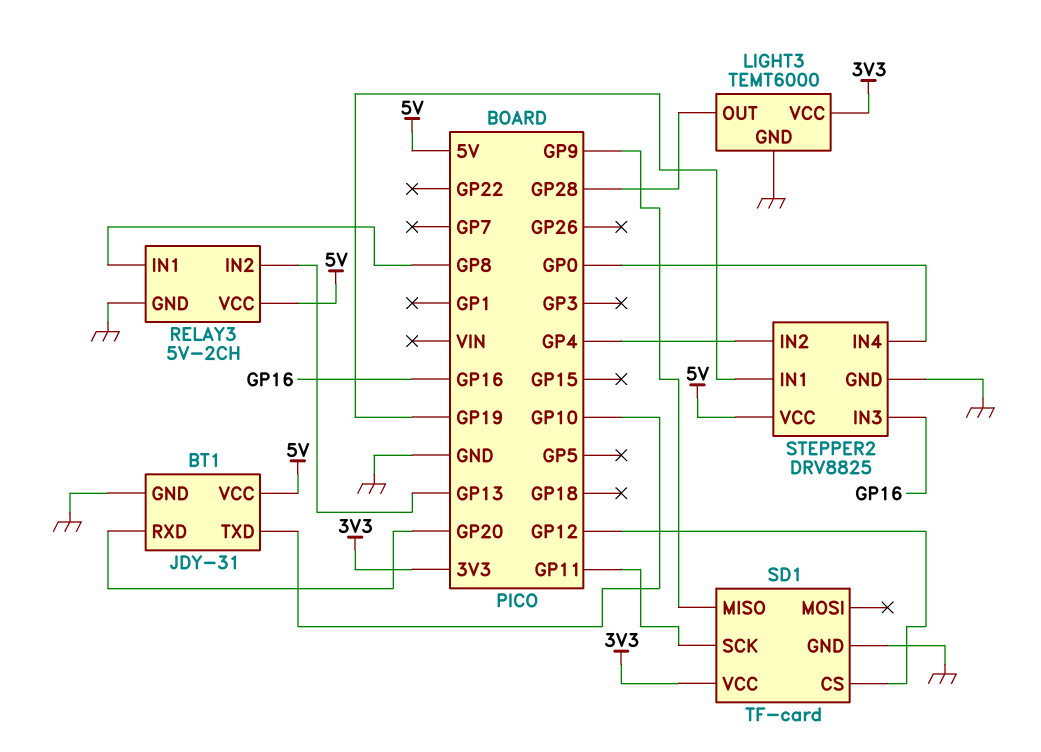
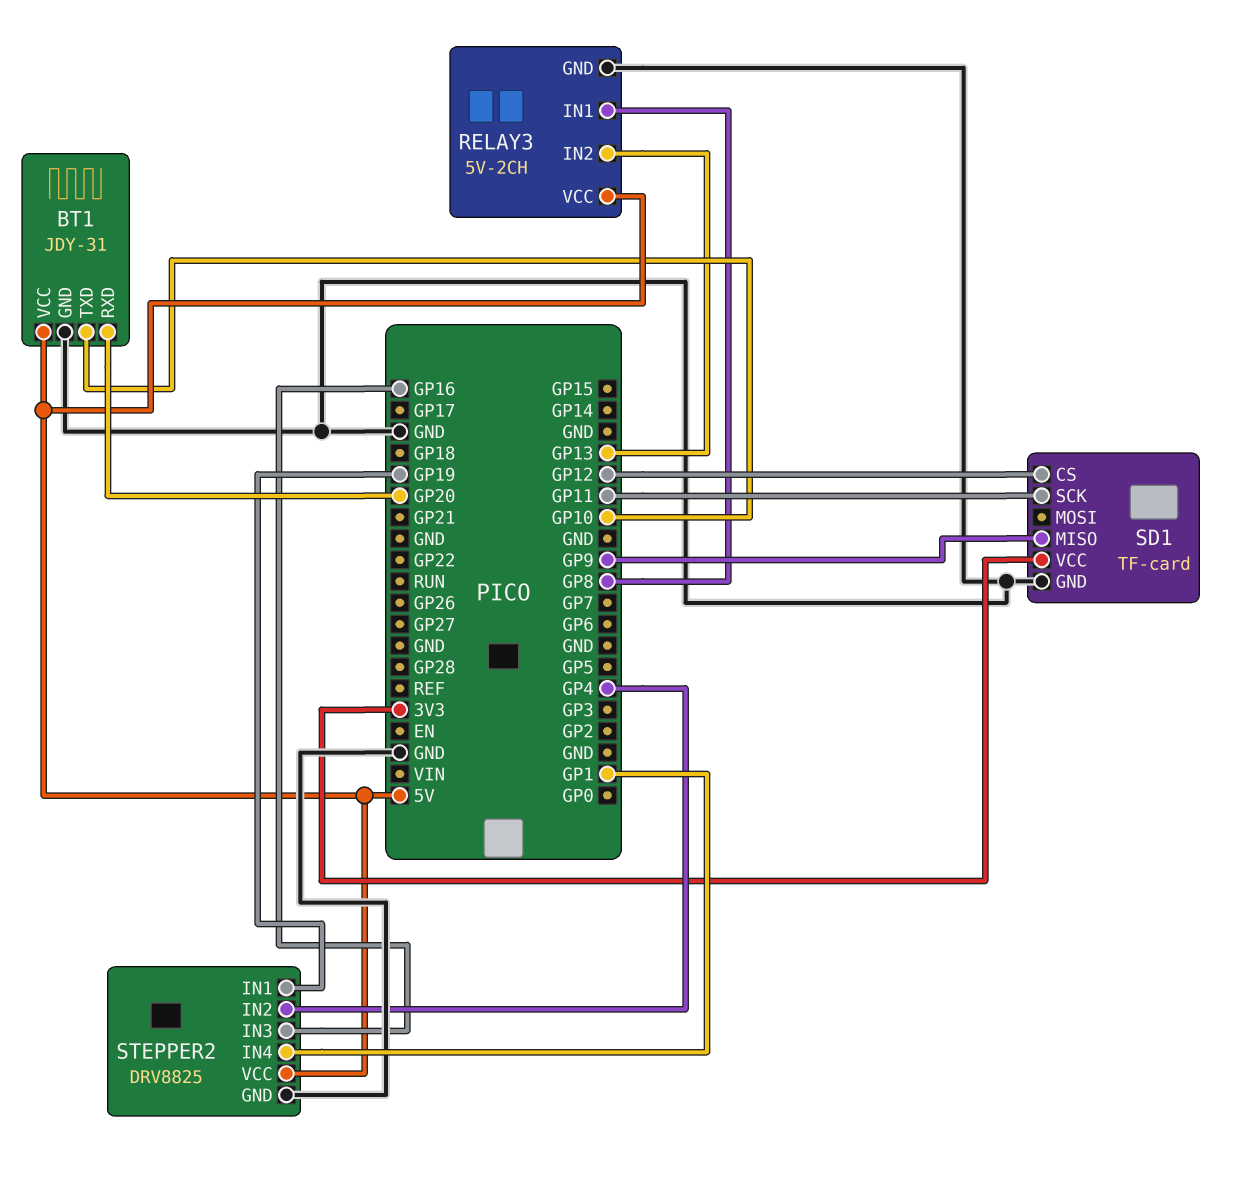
LIGHT3: TEMT6000 -> none
LIGHT3 pin GND: GND -> none
LIGHT3 pin OUT: GP28 -> none
LIGHT3 pin VCC: 3V3 -> none
STEPPER2 pin IN4: GP0 -> GP1

